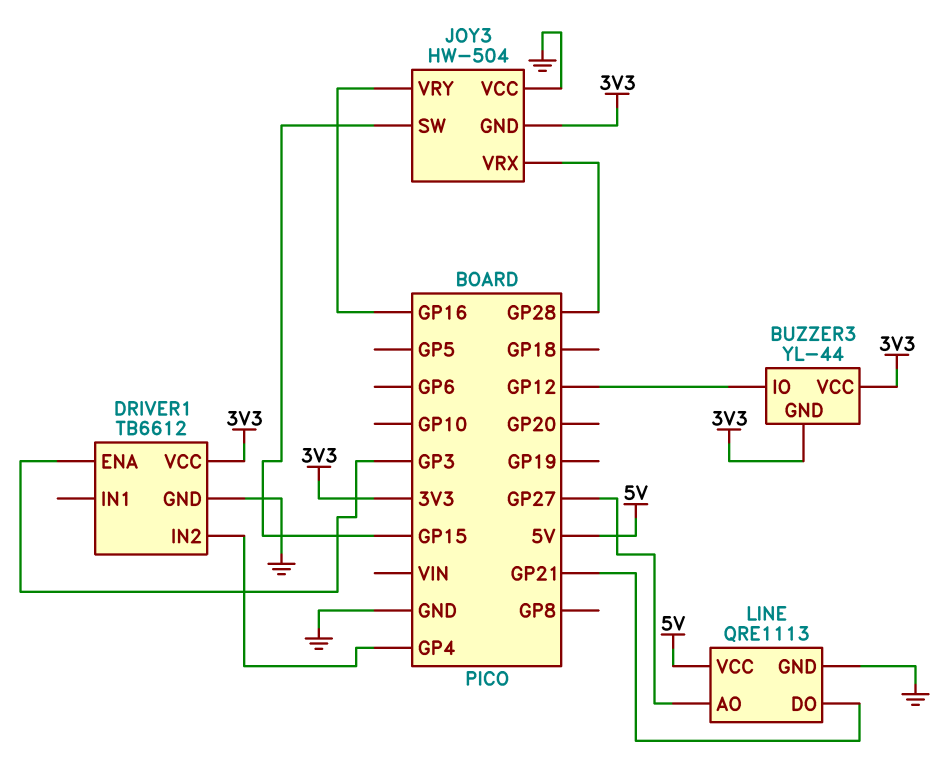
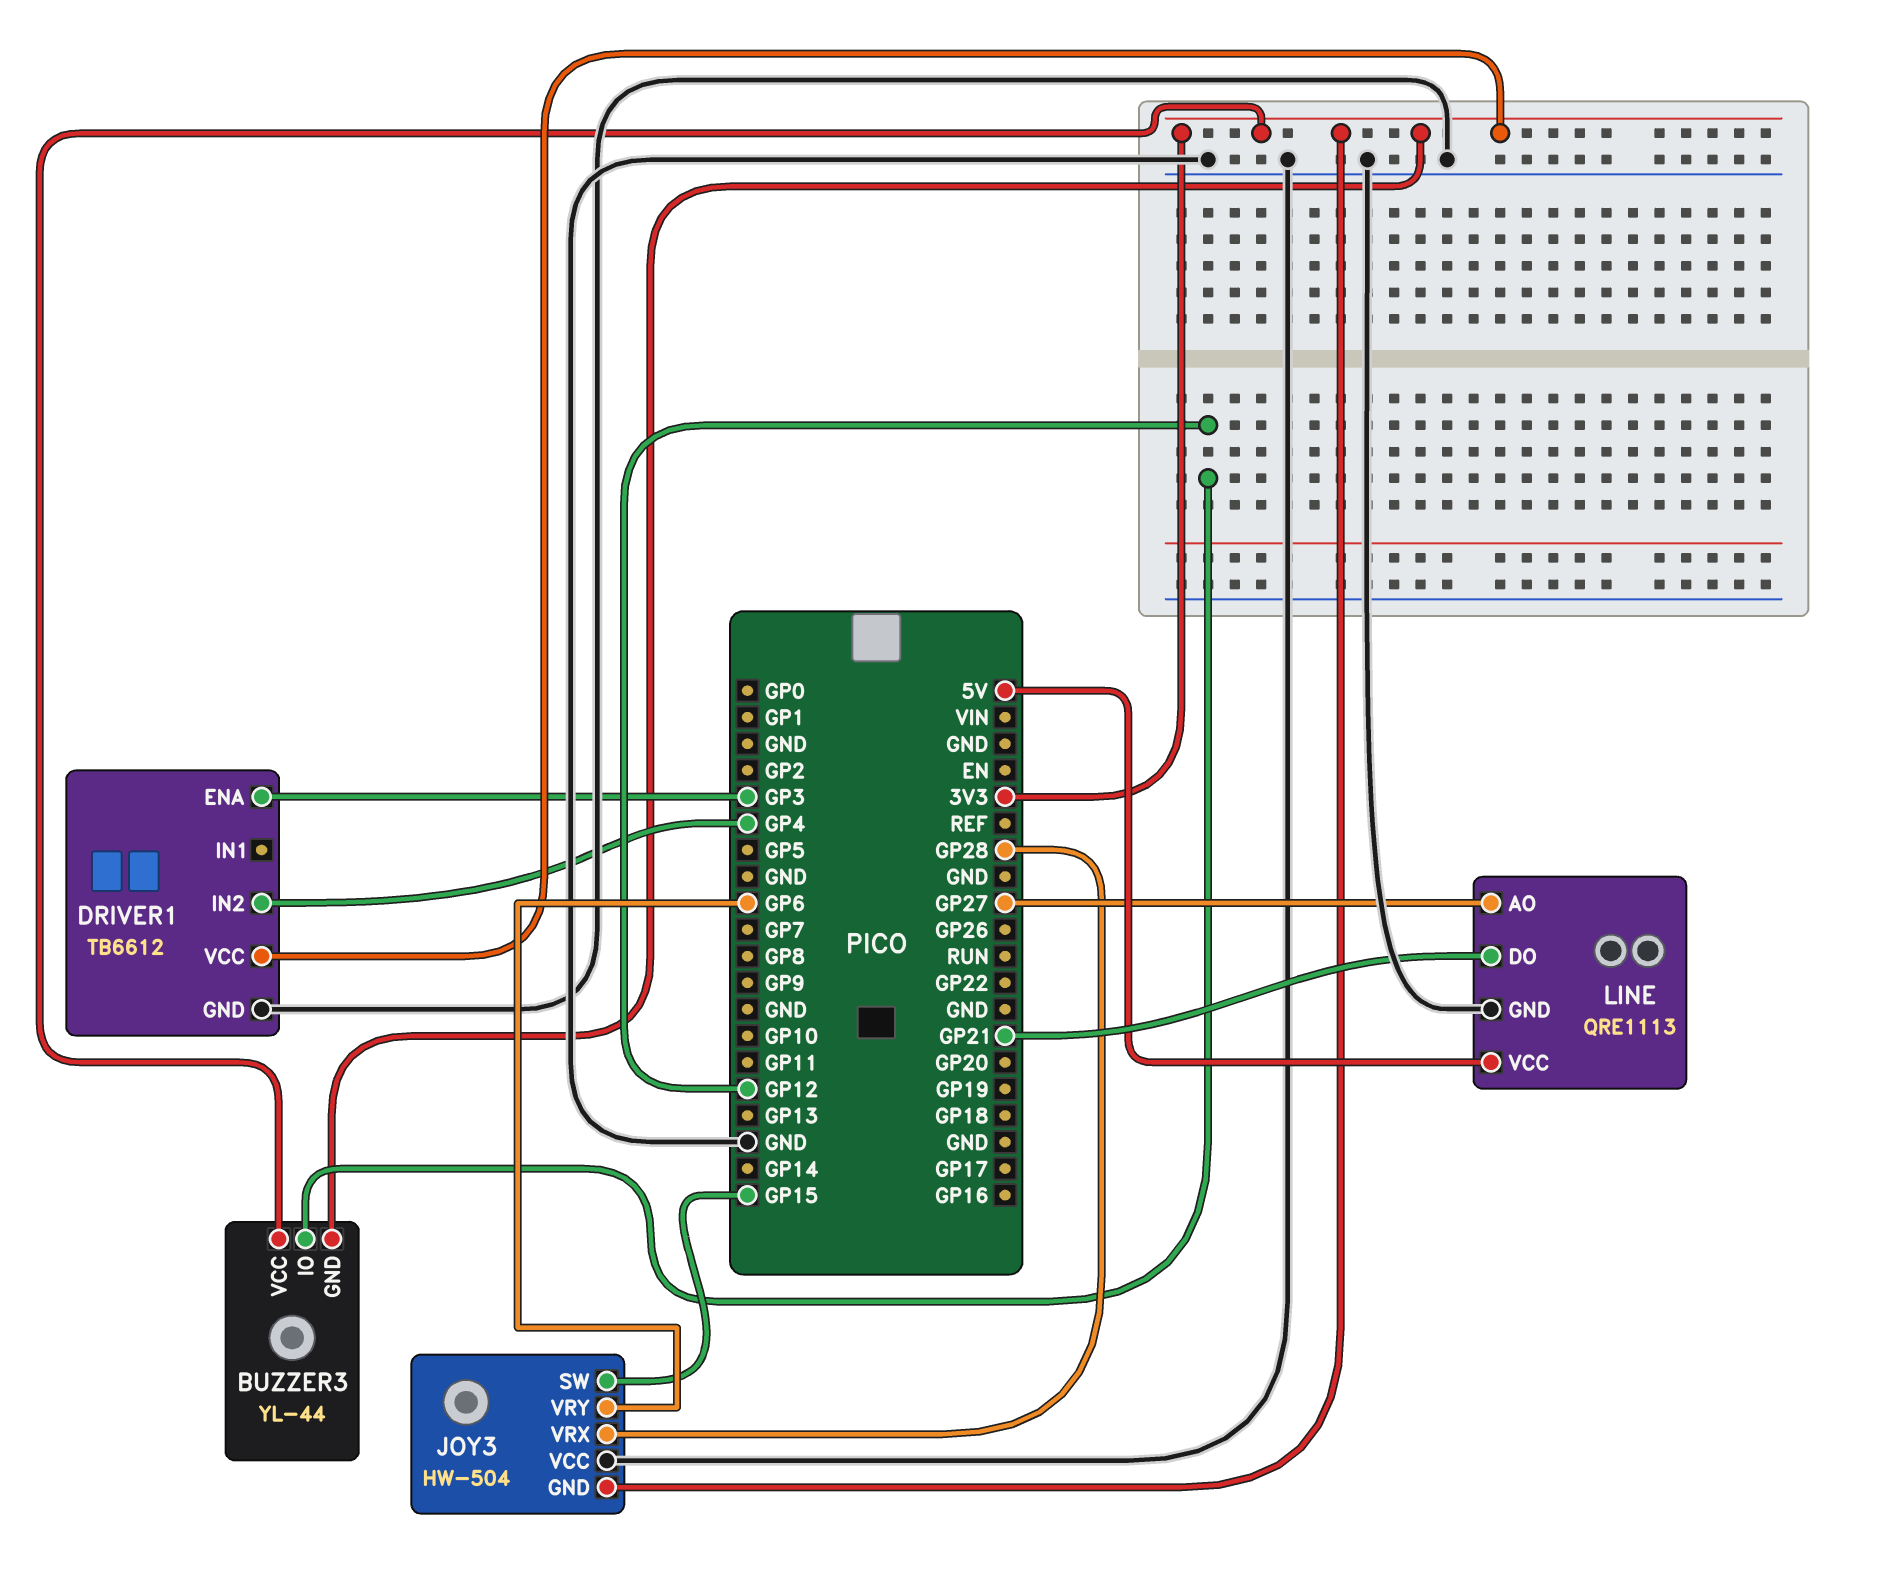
JOY3 pin VRY: GP16 -> GP6

